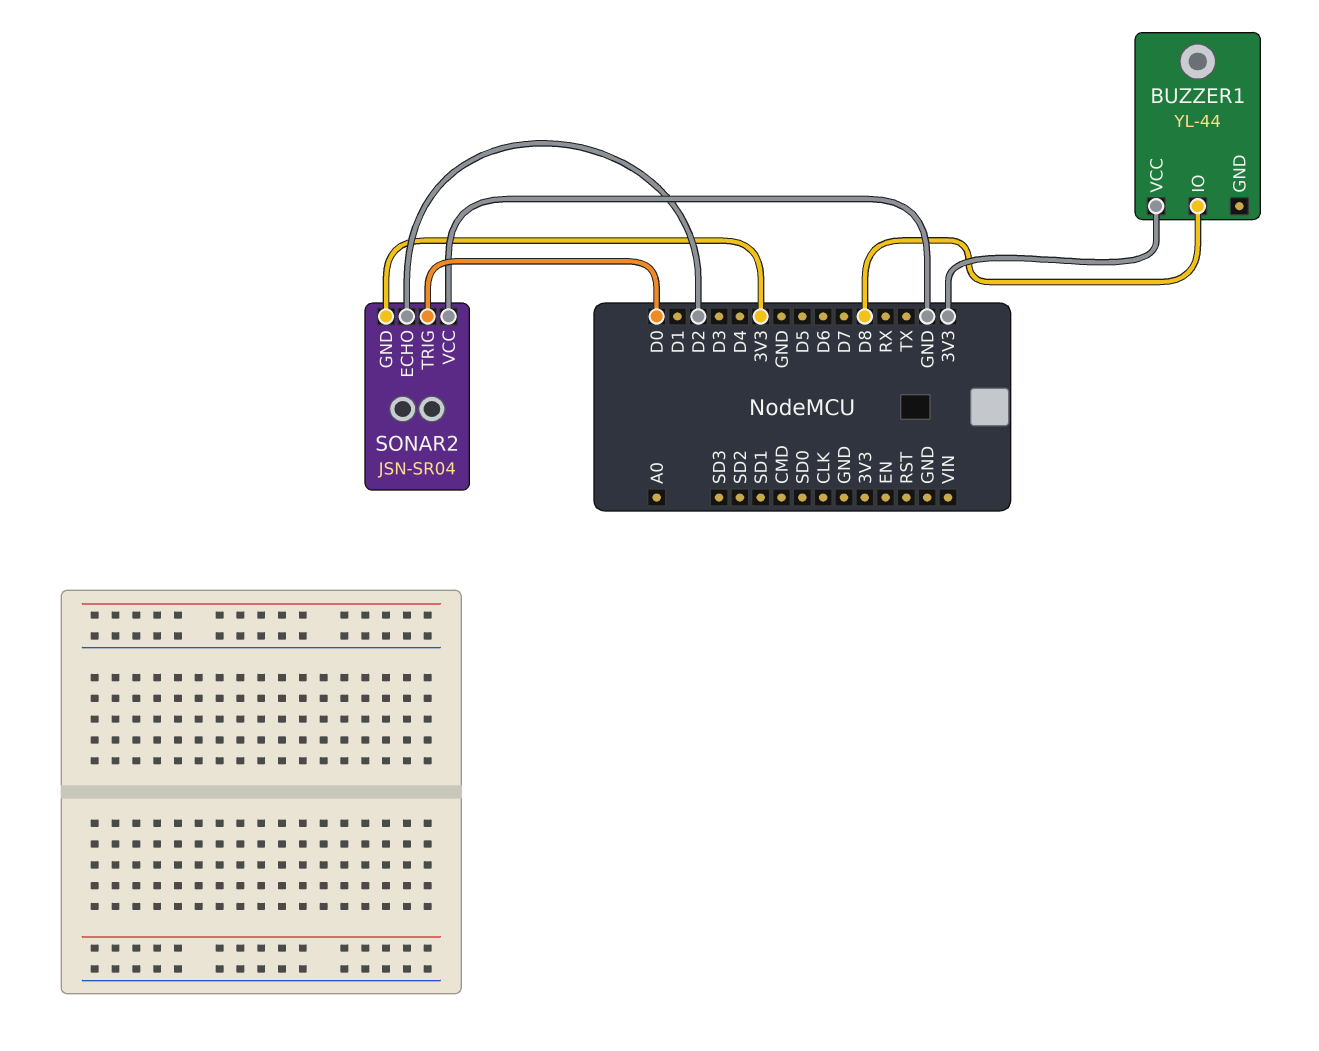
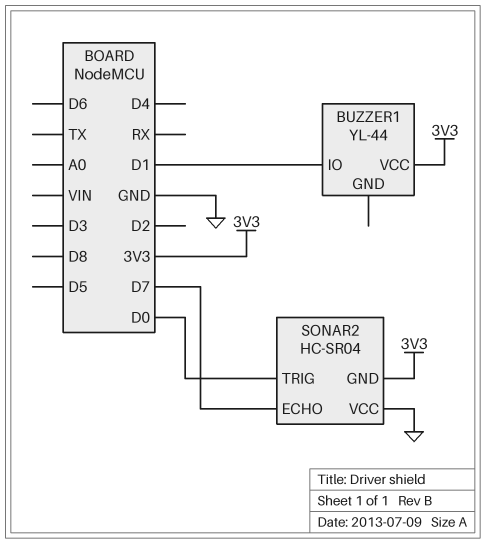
BUZZER1 pin IO: D8 -> D1
SONAR2: JSN-SR04 -> HC-SR04
SONAR2 pin ECHO: D2 -> D7

